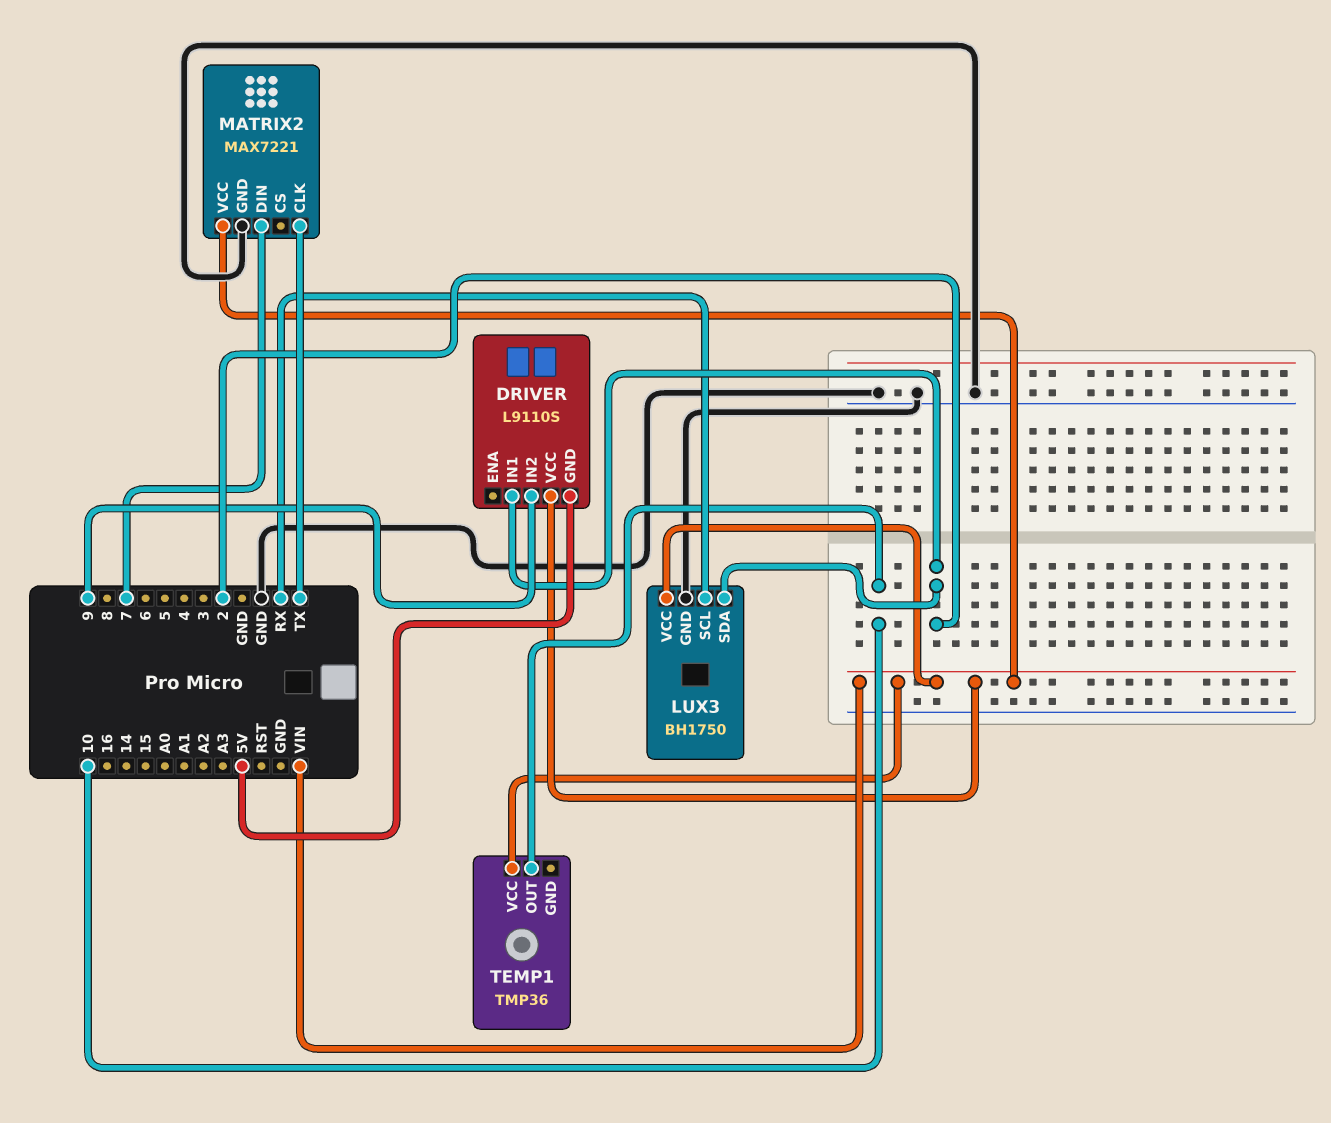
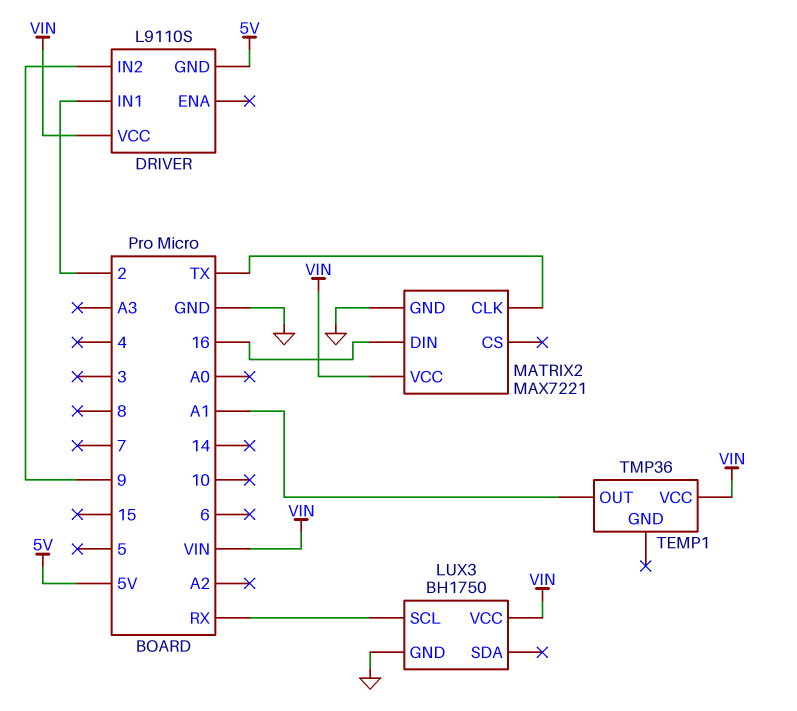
LUX3 pin SDA: 2 -> none
MATRIX2 pin DIN: 7 -> 16
TEMP1 pin OUT: 10 -> A1

